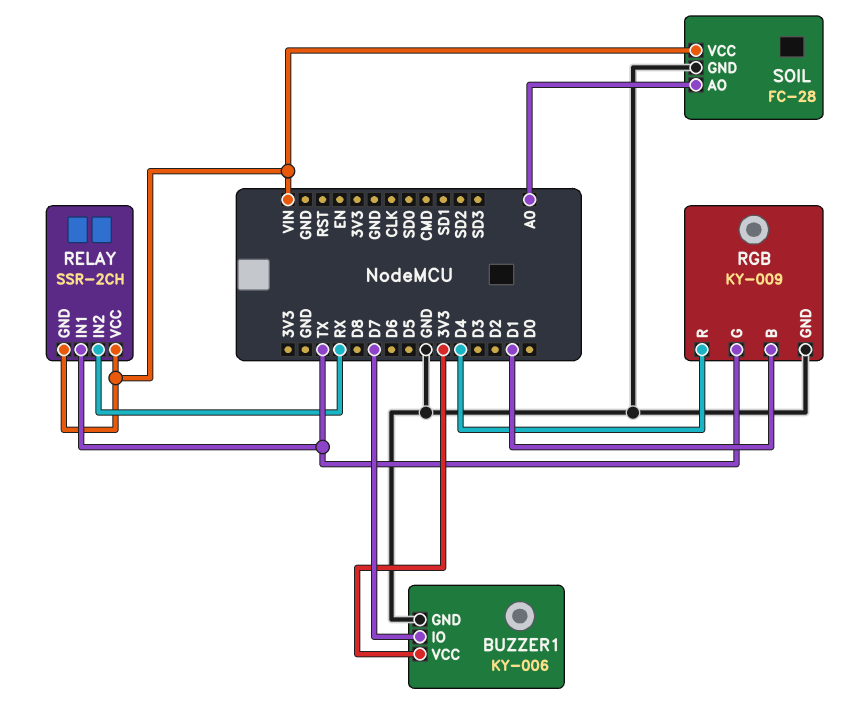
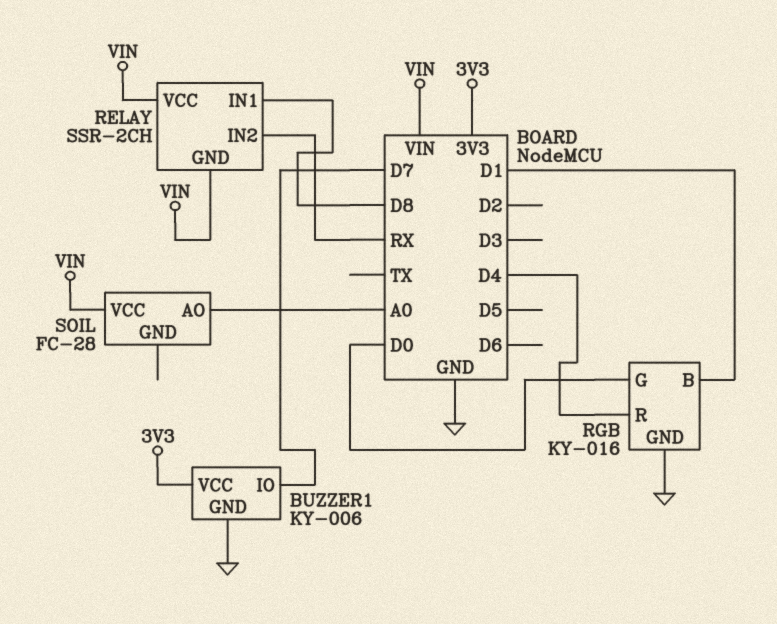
RELAY pin IN1: TX -> D8
RGB: KY-009 -> KY-016
RGB pin G: TX -> D0
SOIL pin GND: GND -> none

